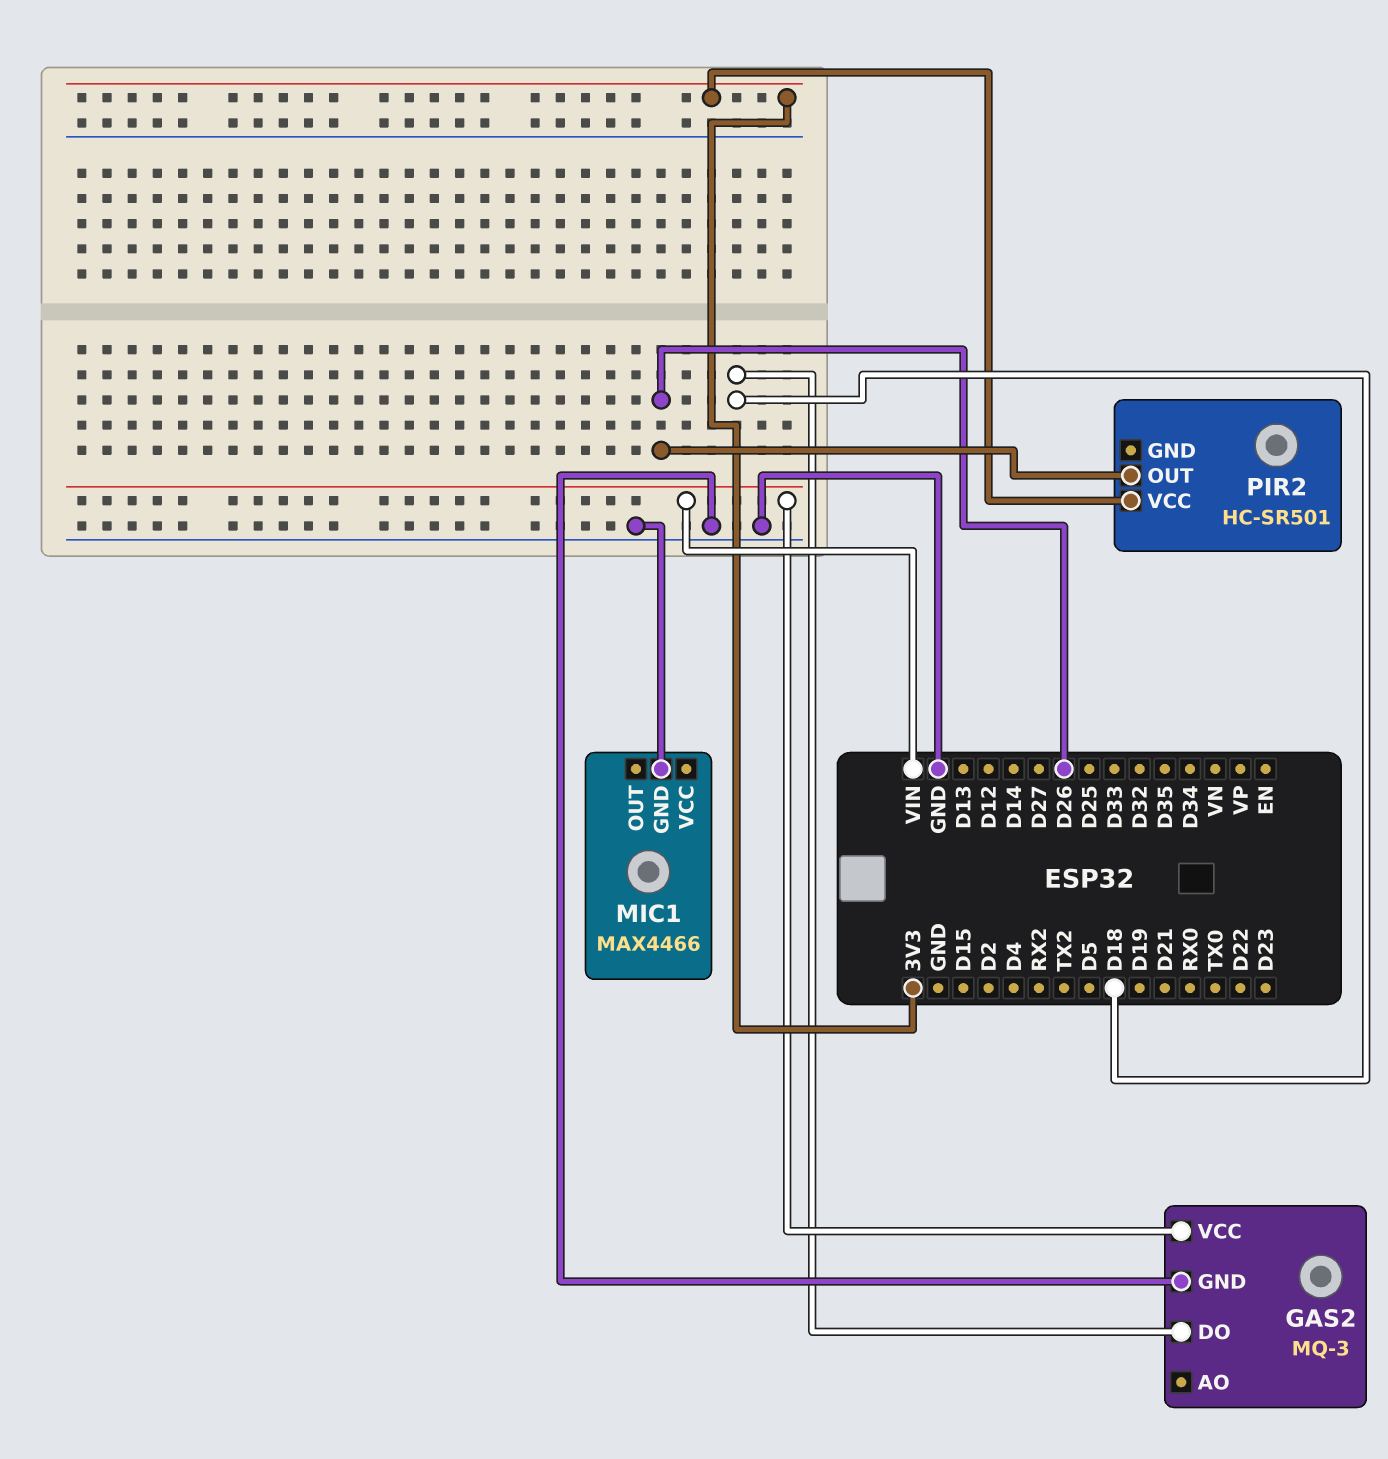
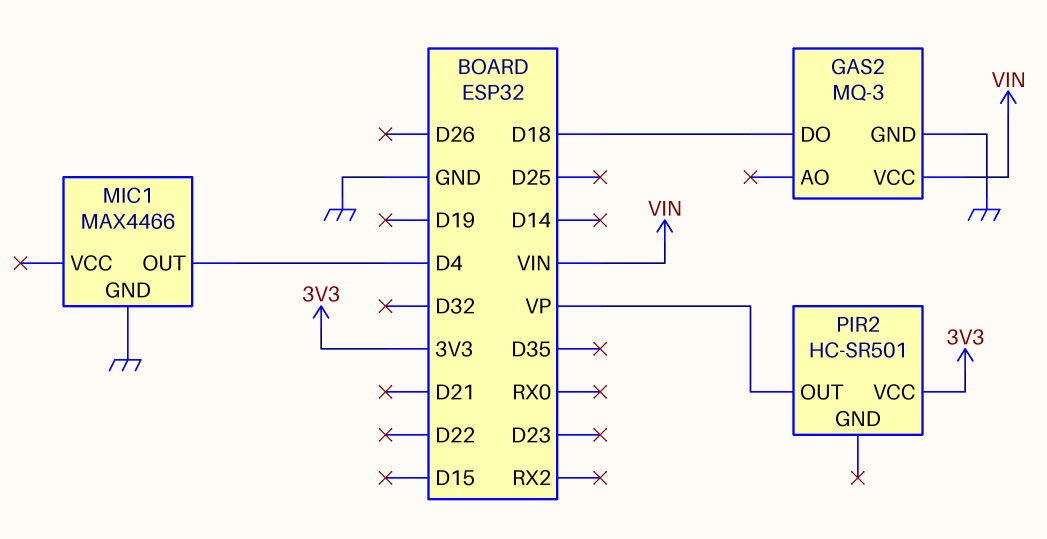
MIC1 pin OUT: none -> D4
PIR2 pin OUT: D26 -> VP

